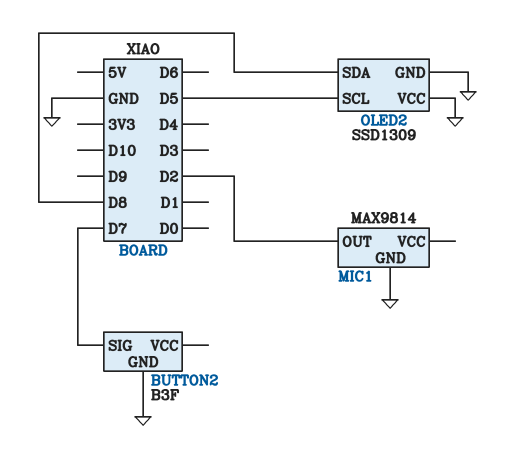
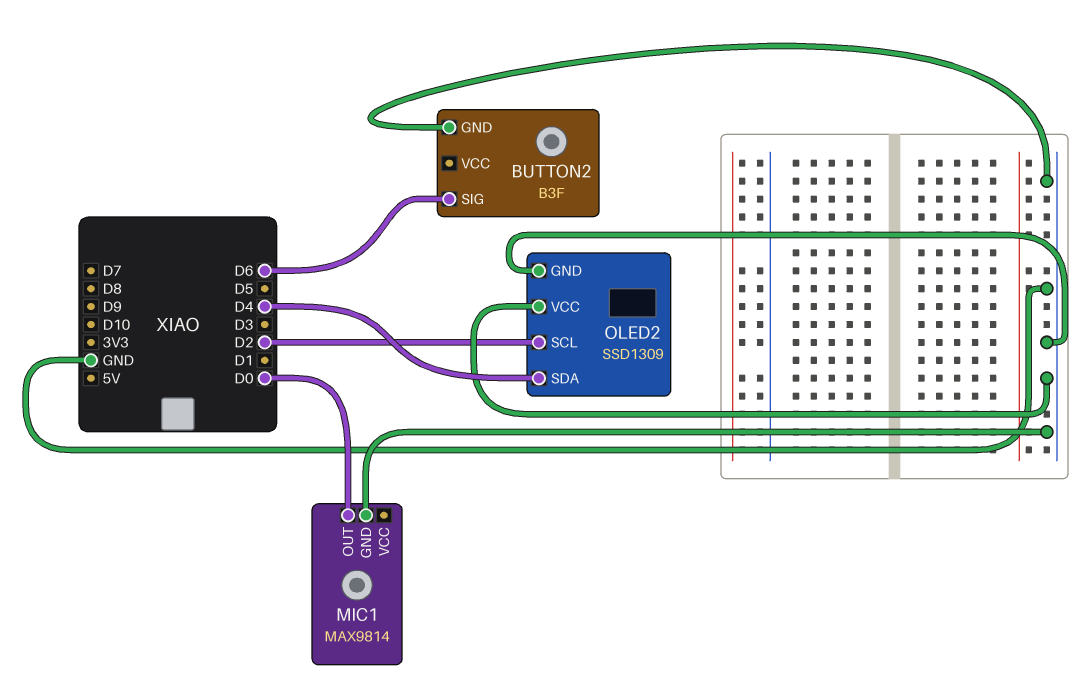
BUTTON2 pin SIG: D7 -> D6
MIC1 pin OUT: D2 -> D0
OLED2 pin SCL: D5 -> D2
OLED2 pin SDA: D8 -> D4

